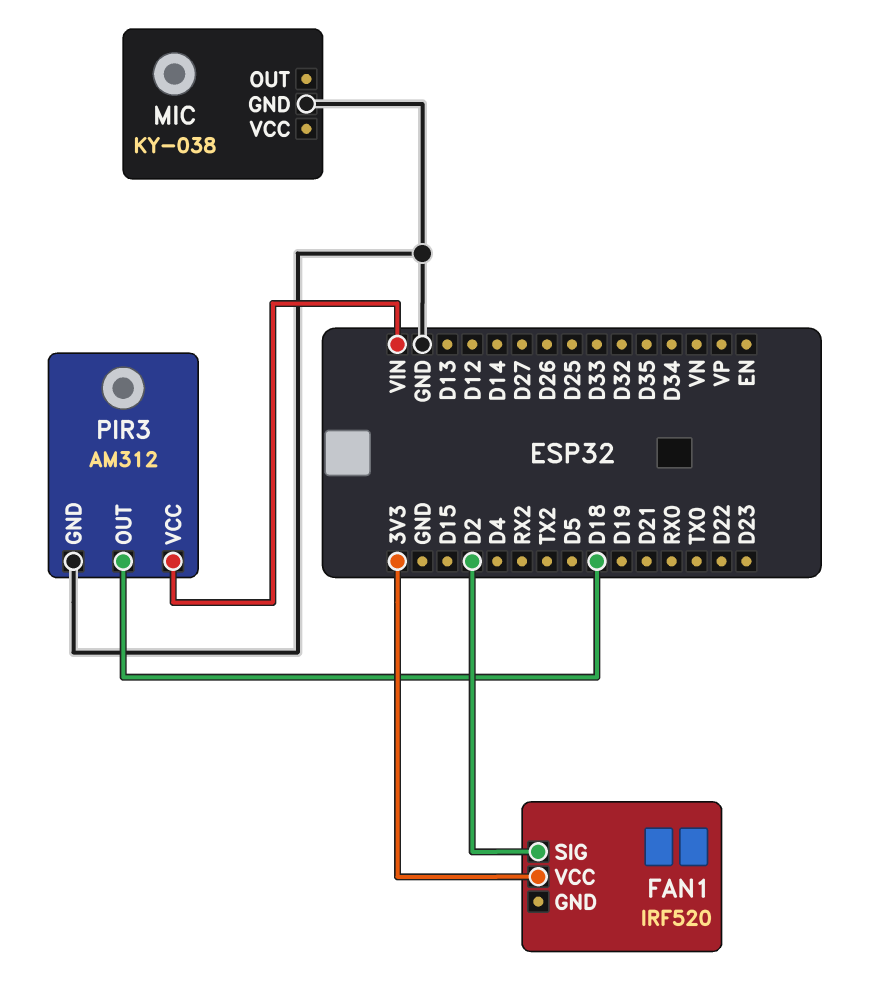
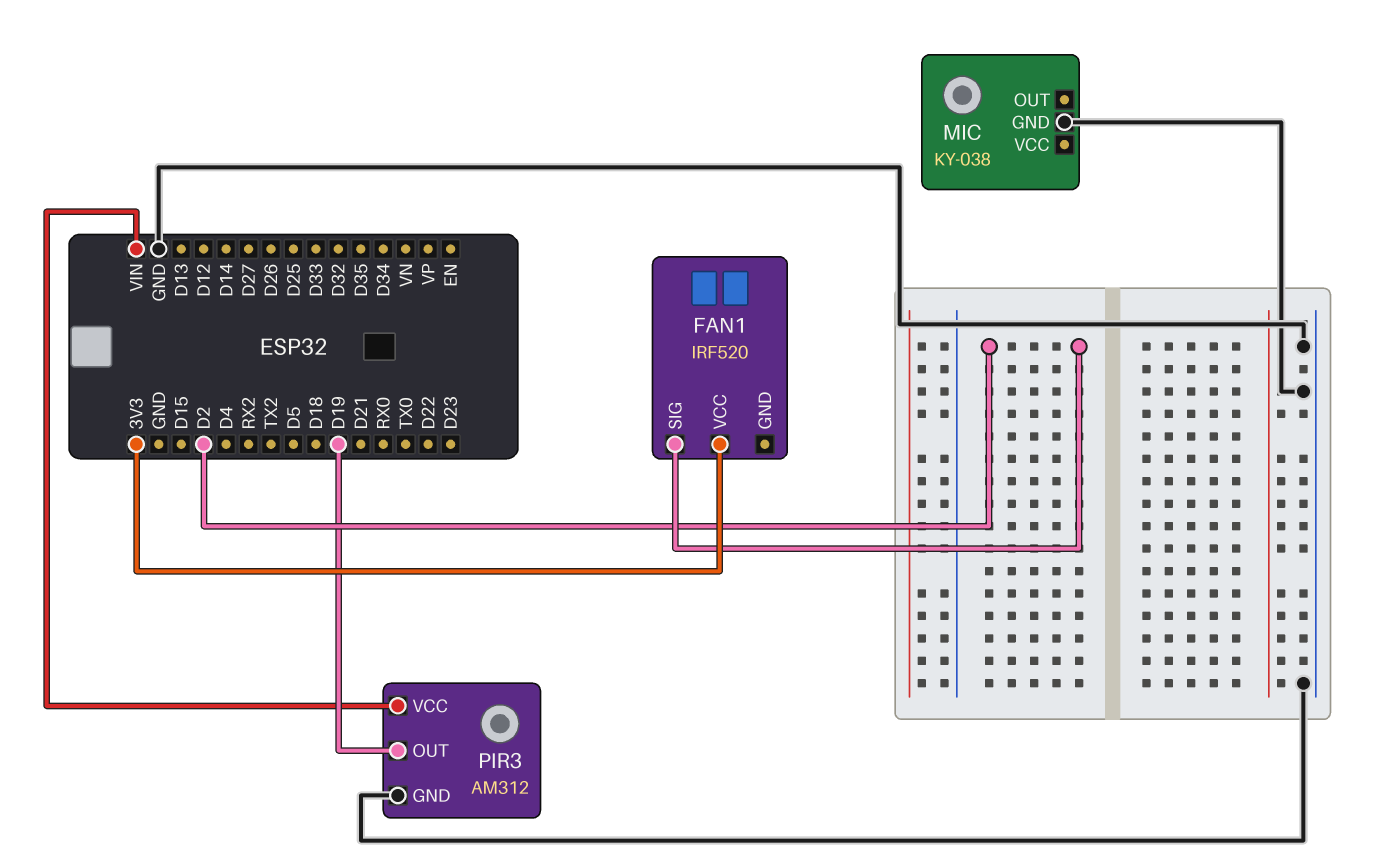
PIR3 pin OUT: D18 -> D19

